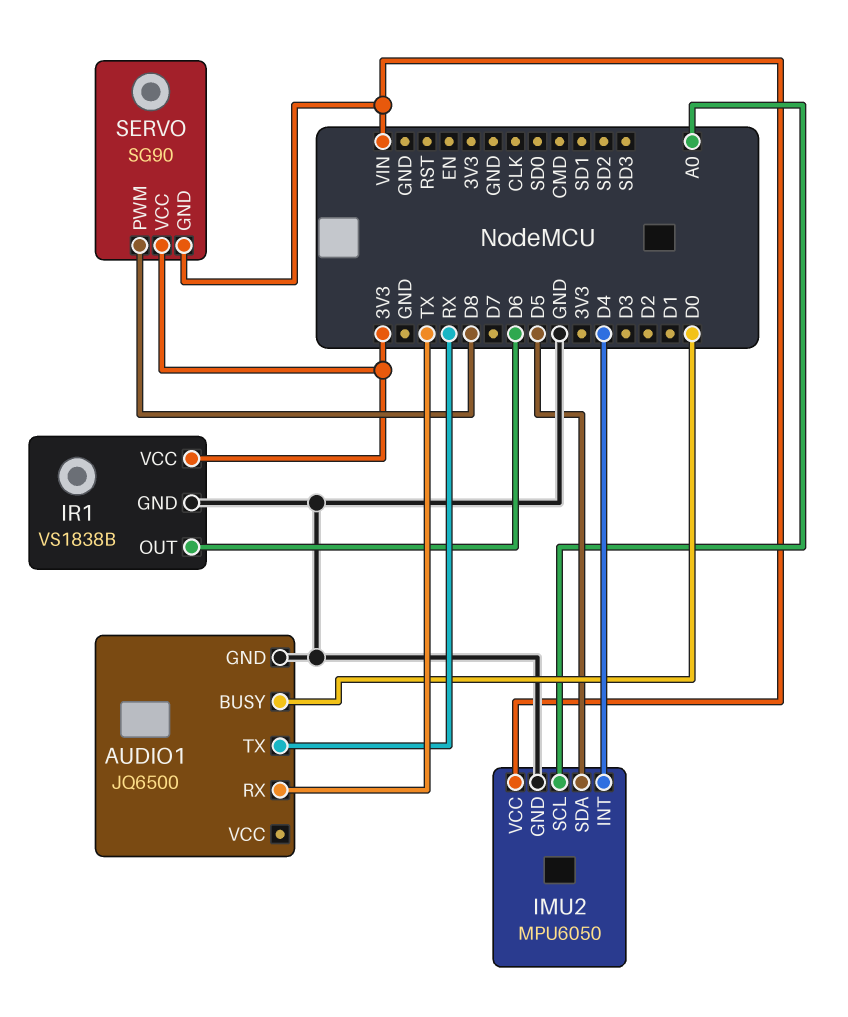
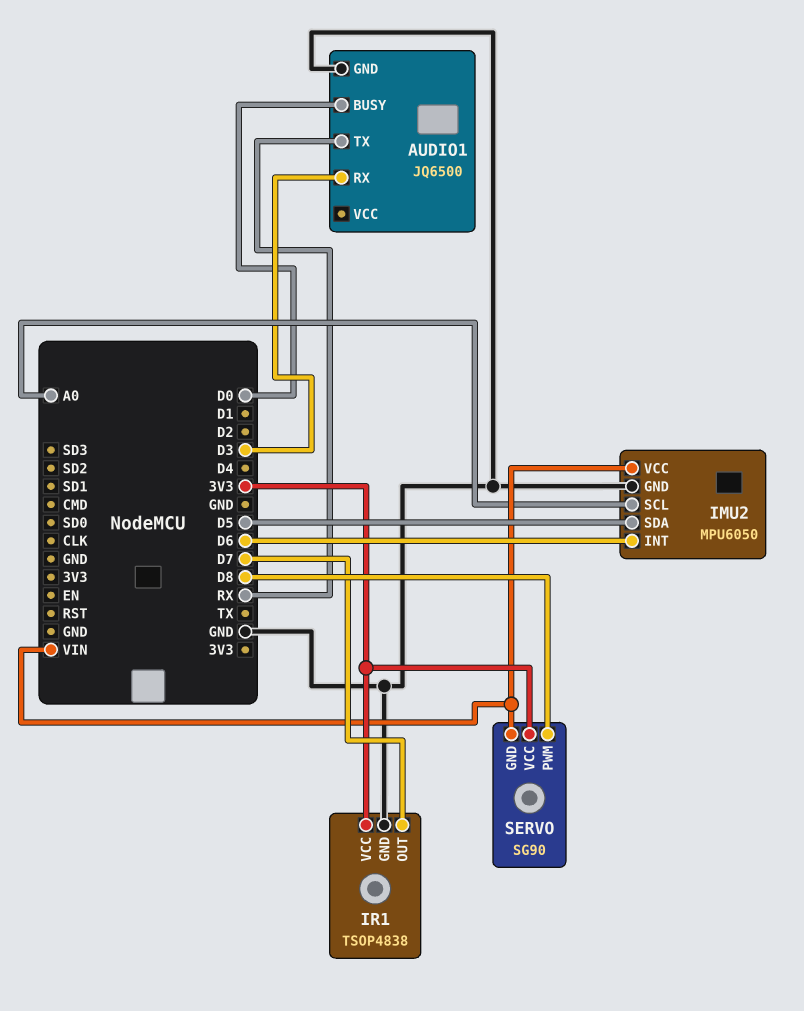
AUDIO1 pin RX: TX -> D3
IMU2 pin INT: D4 -> D6
IR1: VS1838B -> TSOP4838
IR1 pin OUT: D6 -> D7

